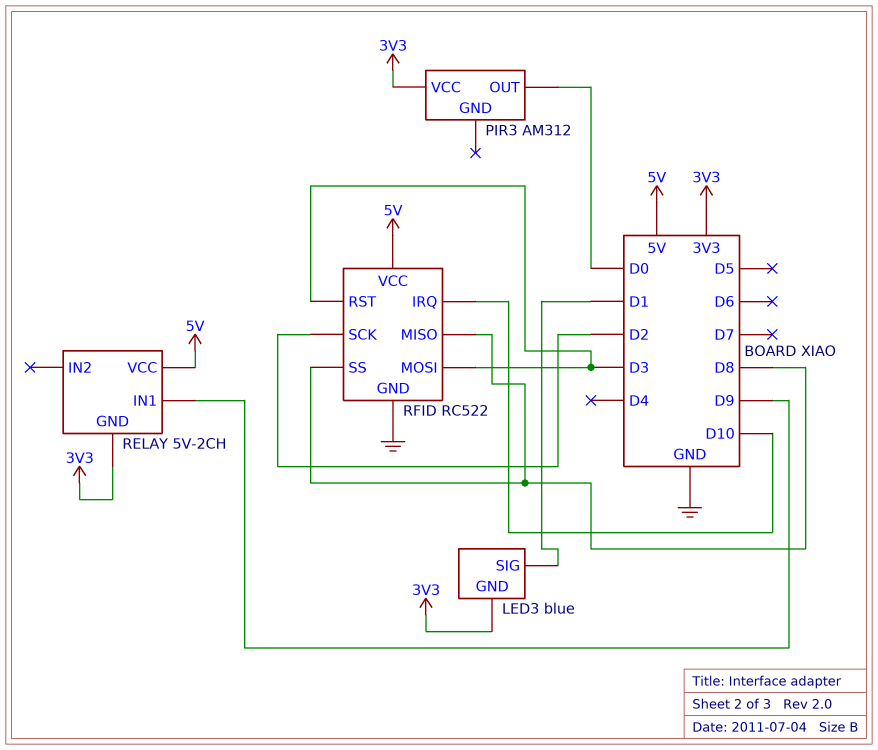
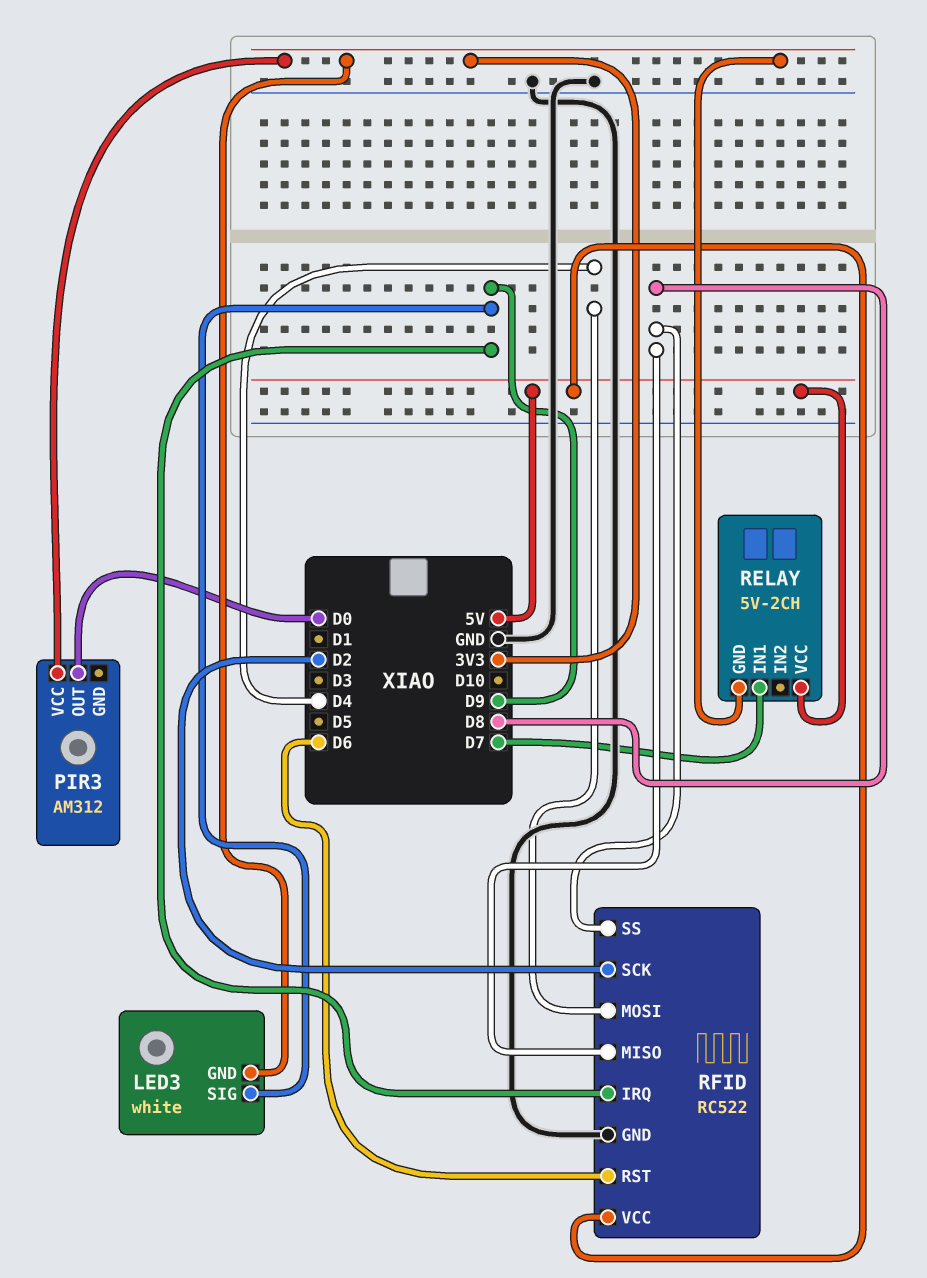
LED3: blue -> white
LED3 pin SIG: D1 -> D9
RELAY pin IN1: D9 -> D7
RFID pin IRQ: D10 -> D9
RFID pin MOSI: D3 -> D4
RFID pin RST: D3 -> D6

